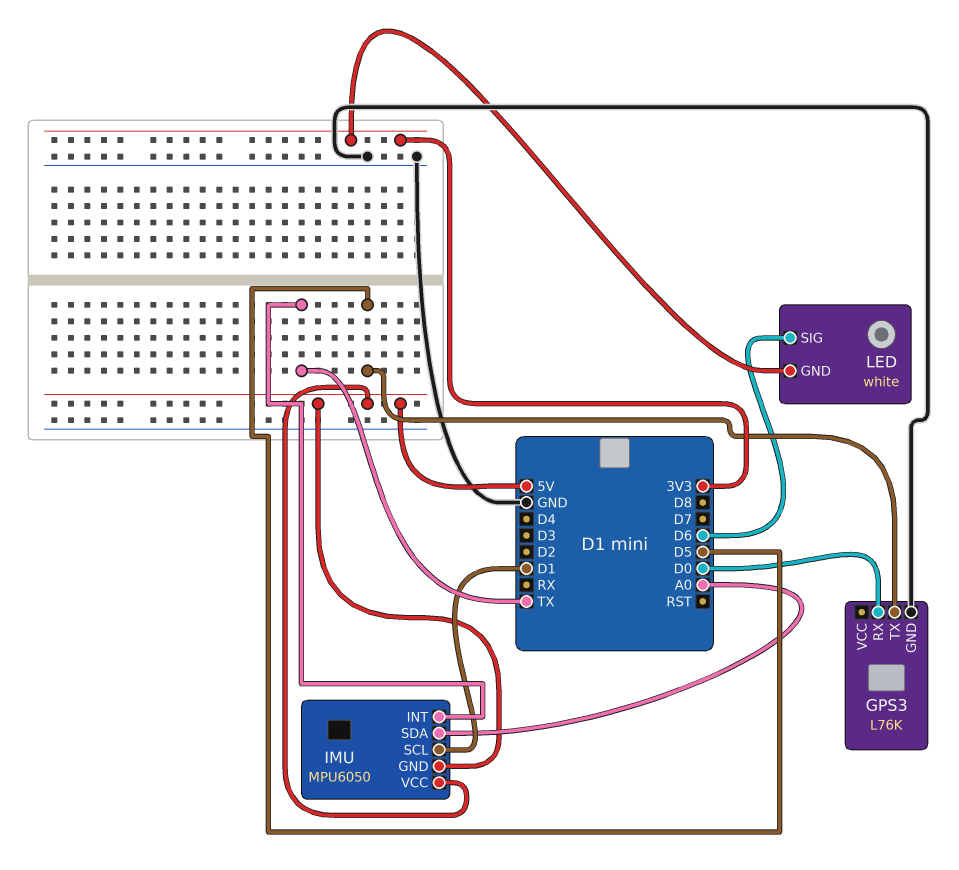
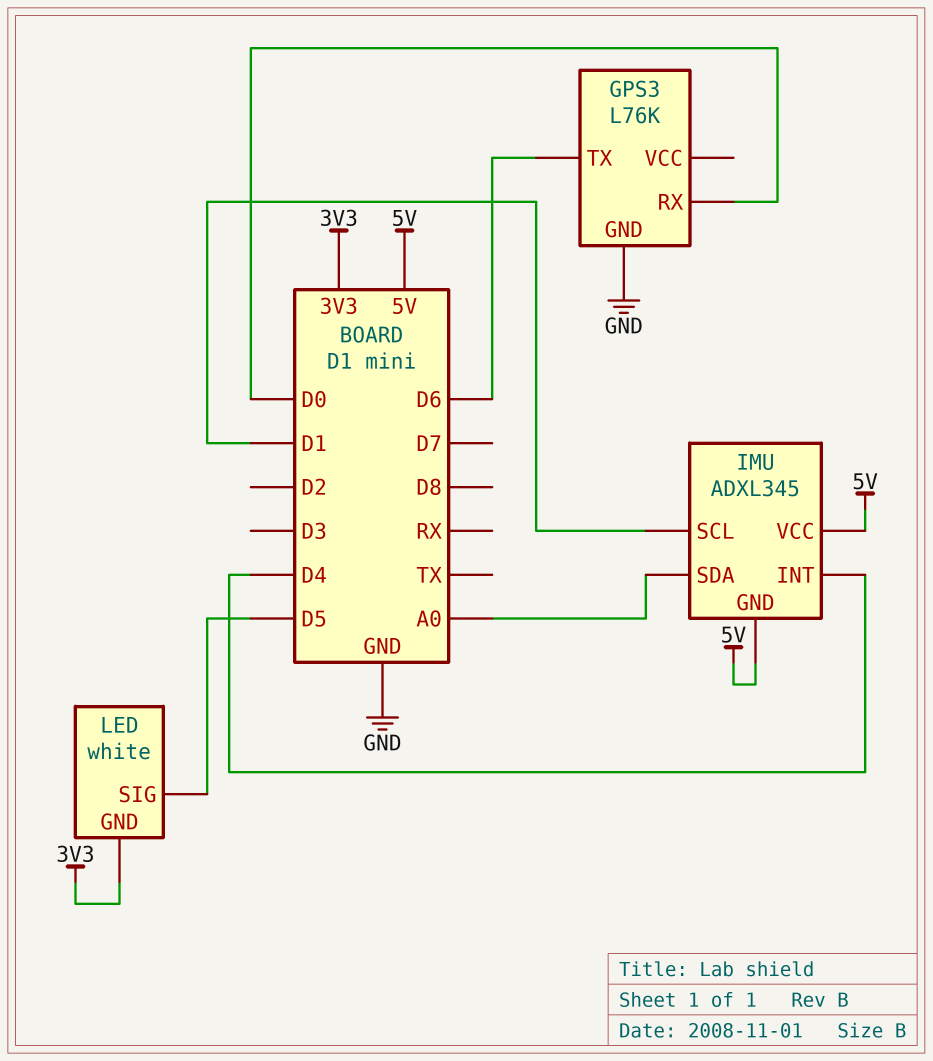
GPS3 pin TX: D5 -> D6
IMU: MPU6050 -> ADXL345
IMU pin INT: TX -> D4
LED pin SIG: D6 -> D5

